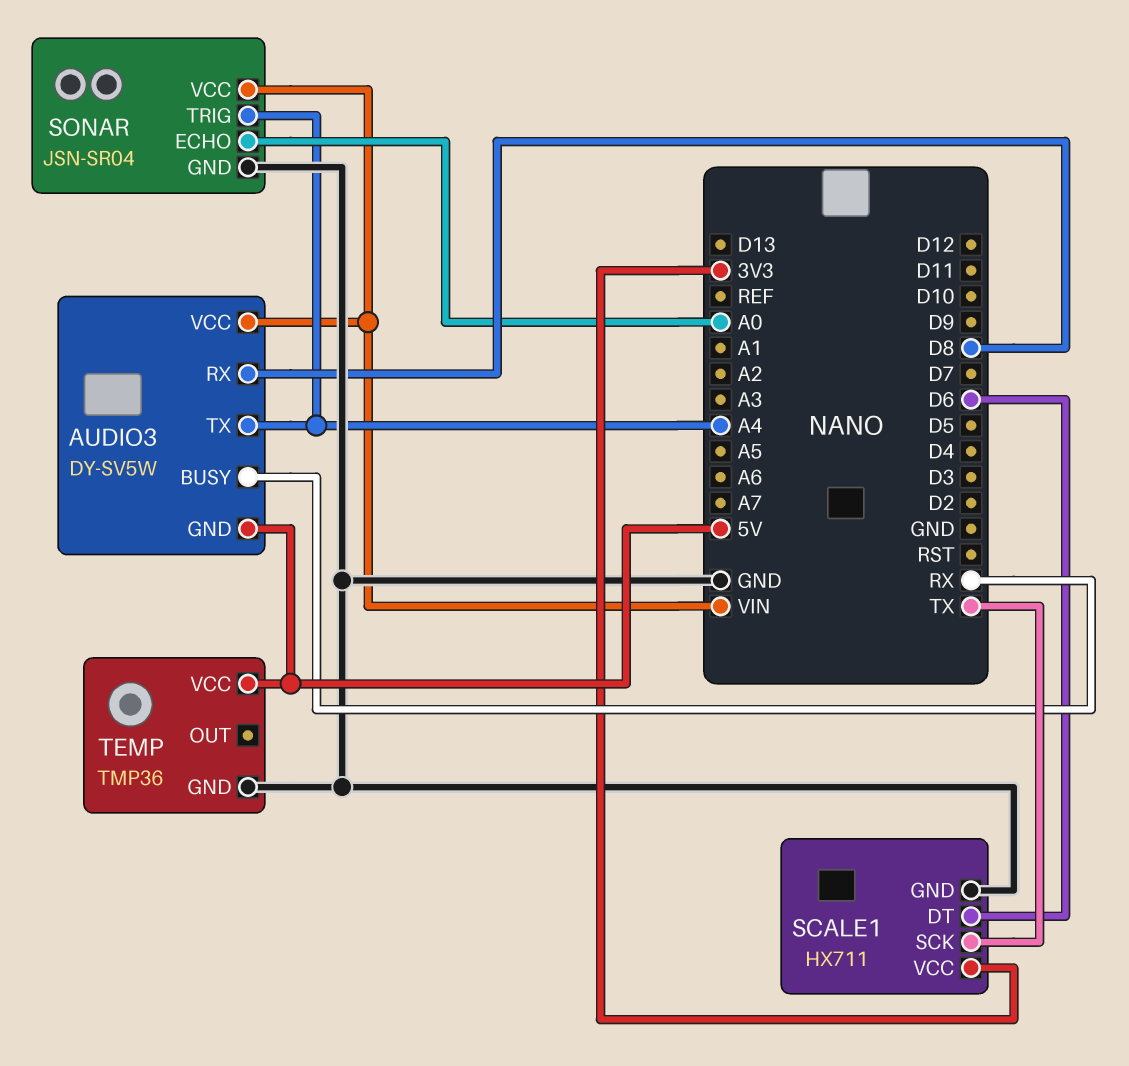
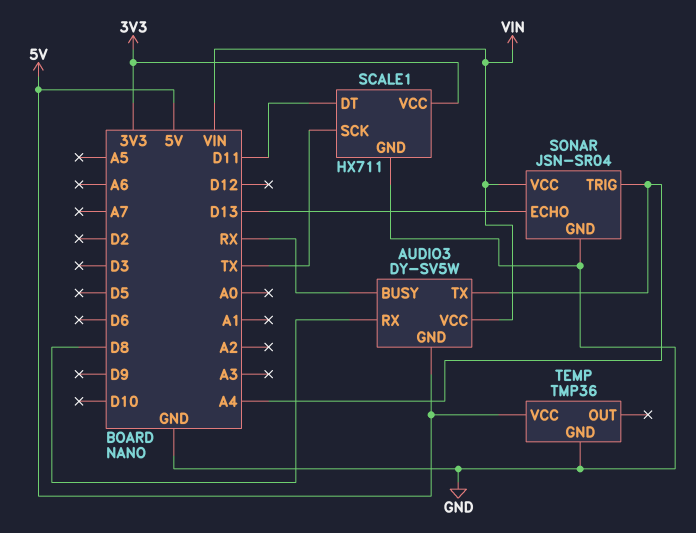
SCALE1 pin DT: D6 -> D11
SONAR pin ECHO: A0 -> D13

